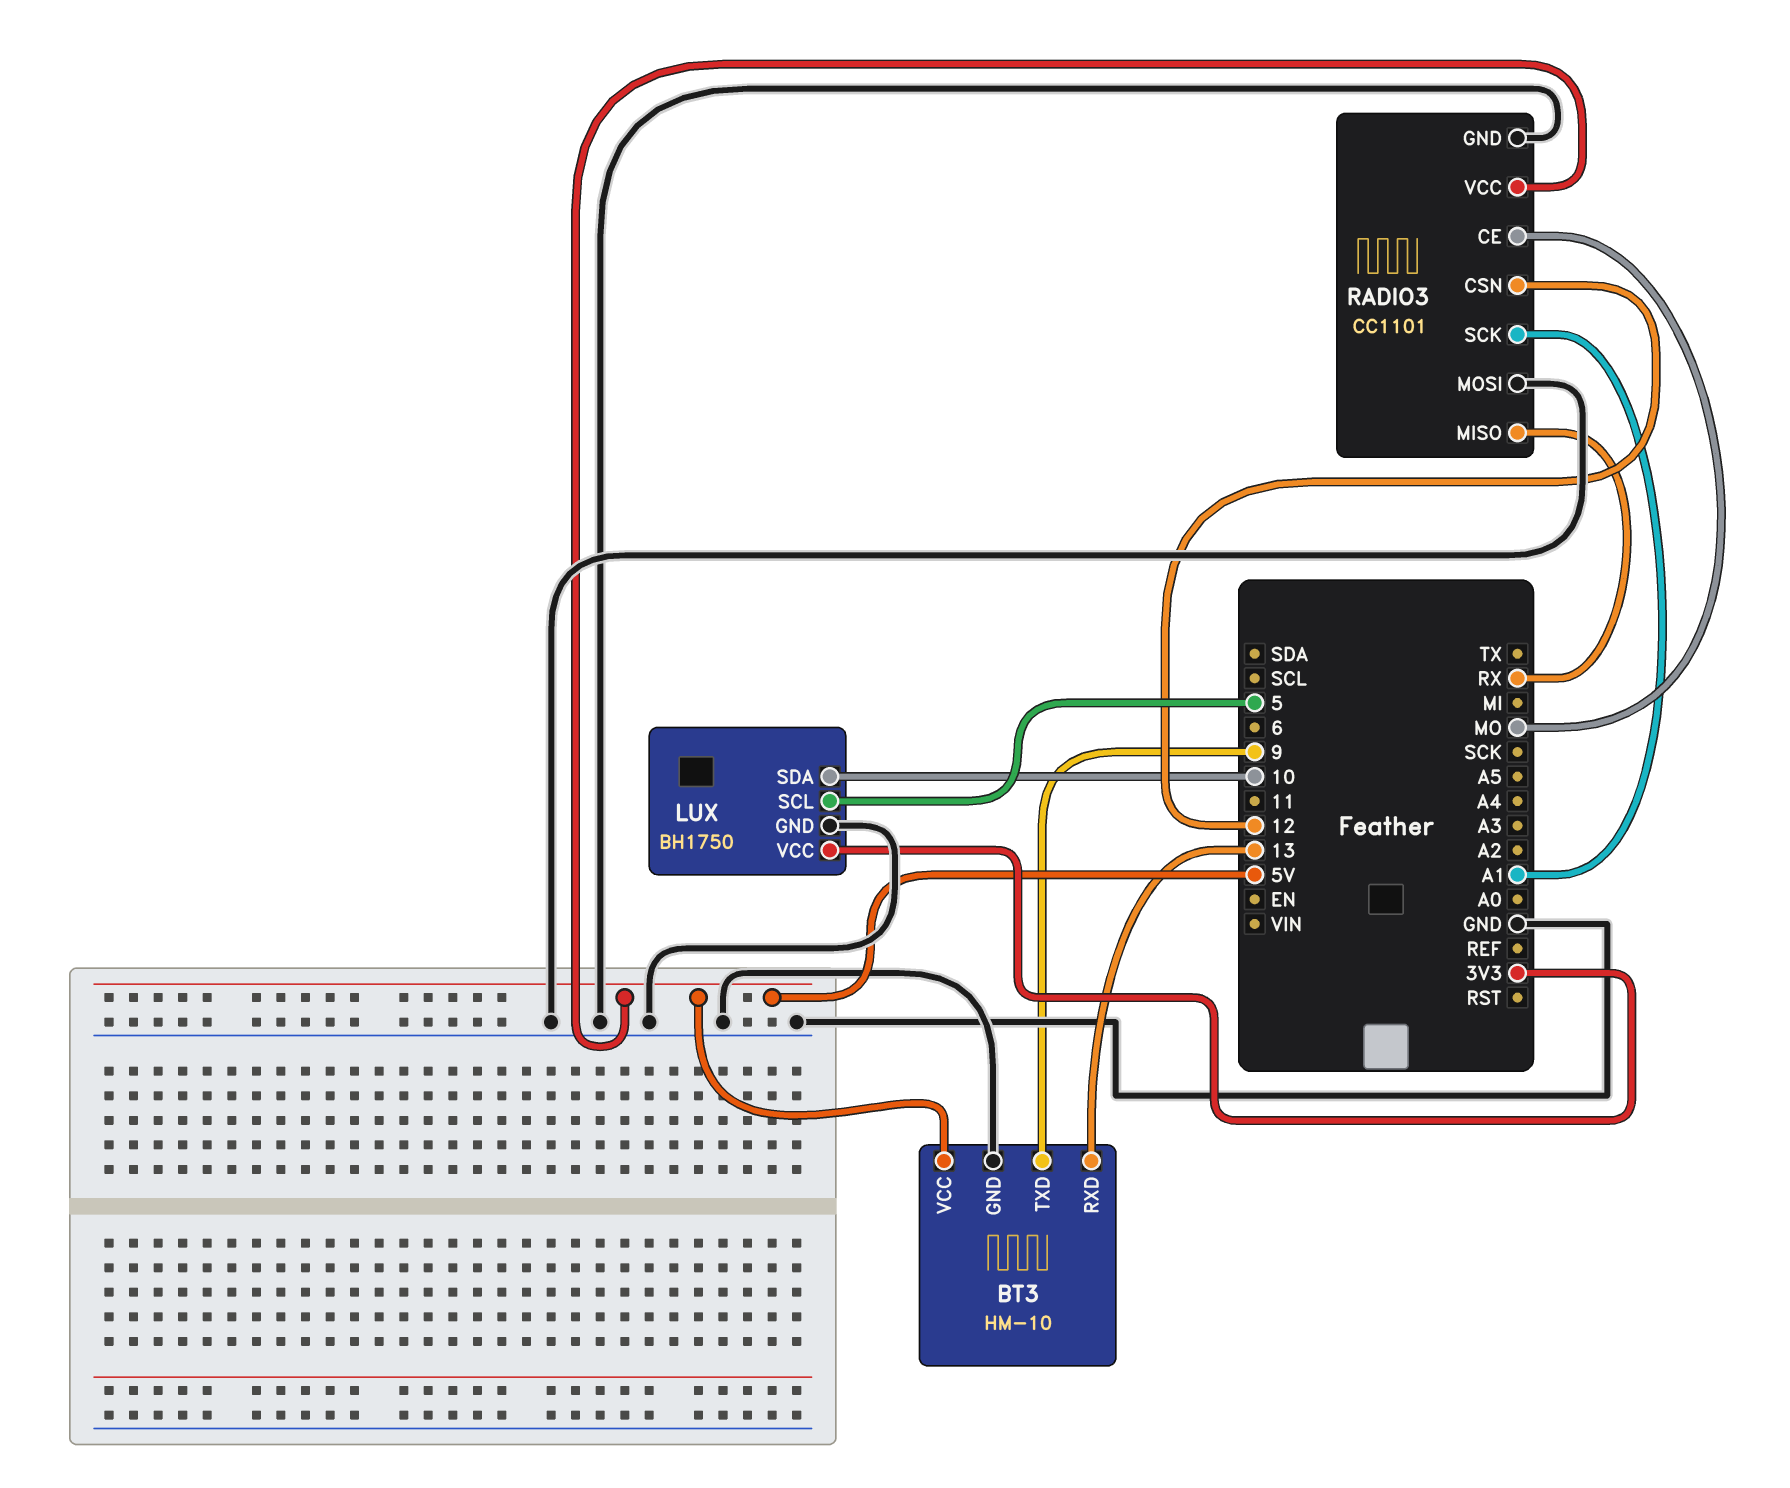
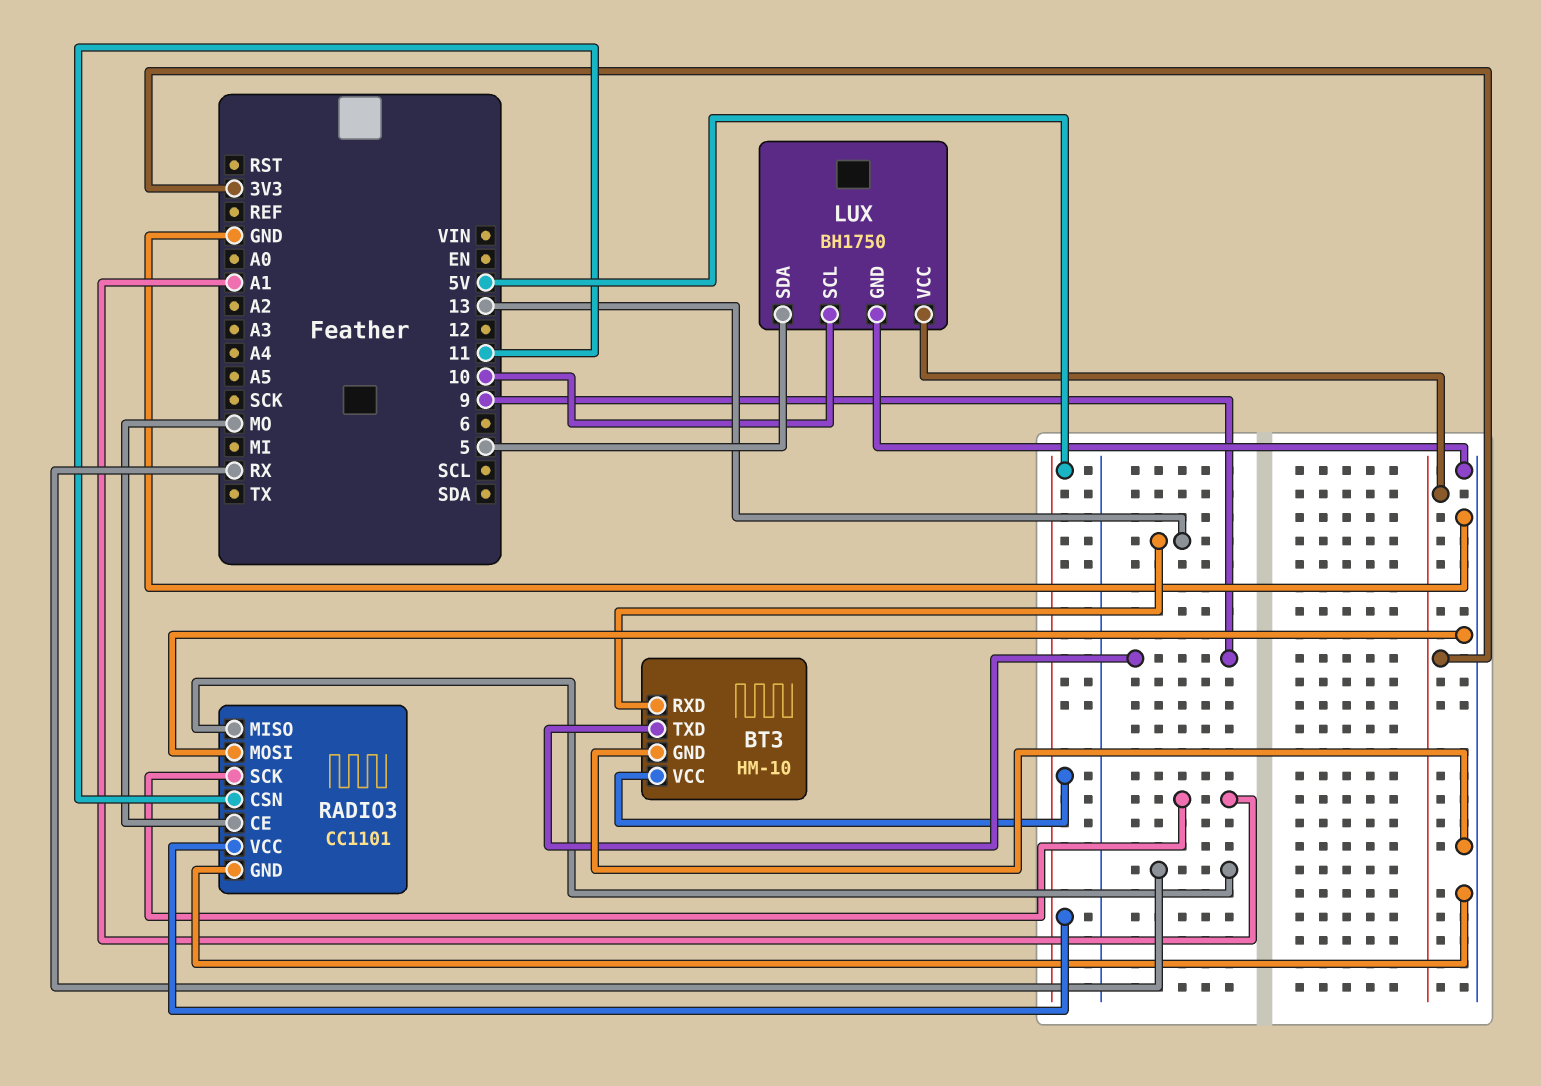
LUX pin SCL: 5 -> 10
LUX pin SDA: 10 -> 5
RADIO3 pin CSN: 12 -> 11

